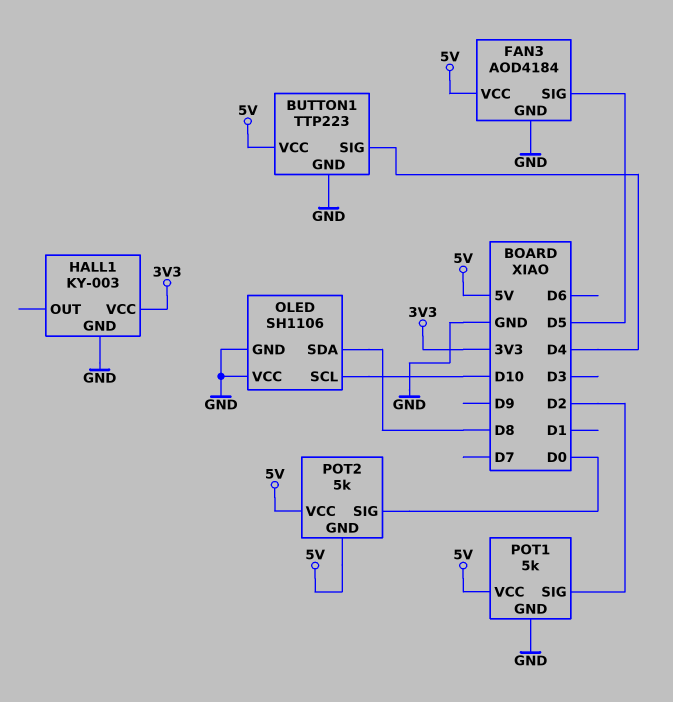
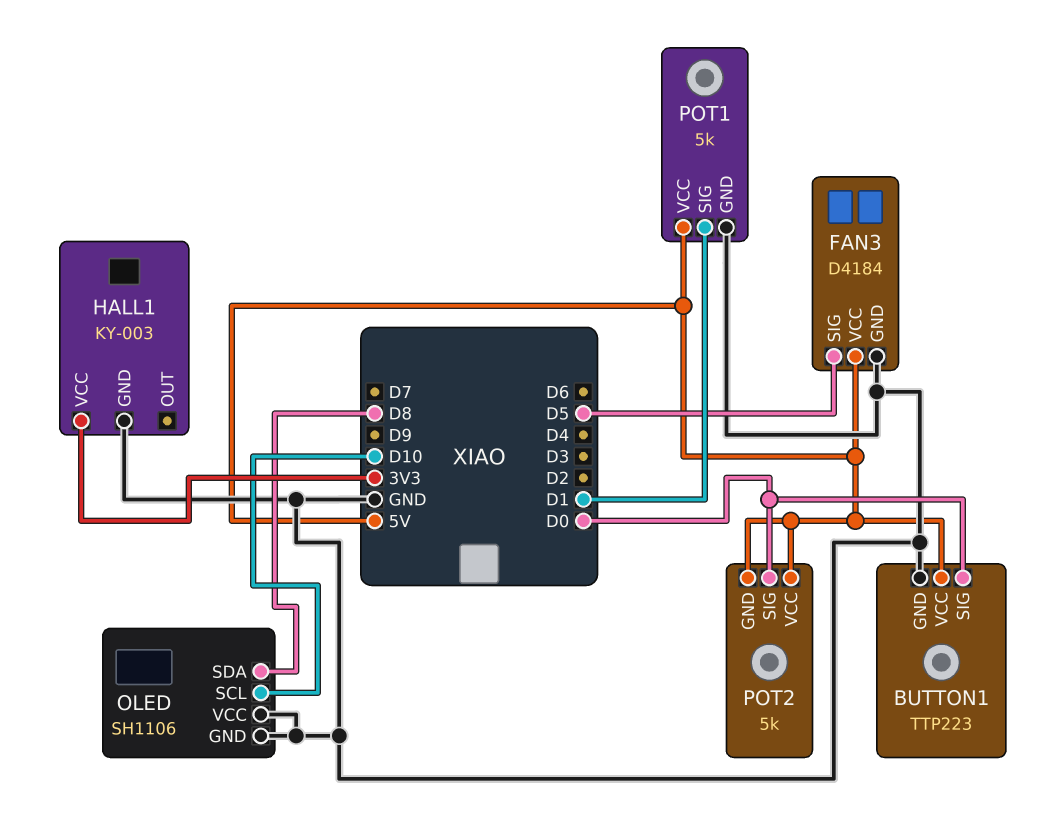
BUTTON1 pin SIG: D4 -> D0
FAN3: AOD4184 -> D4184
POT1 pin SIG: D2 -> D1

